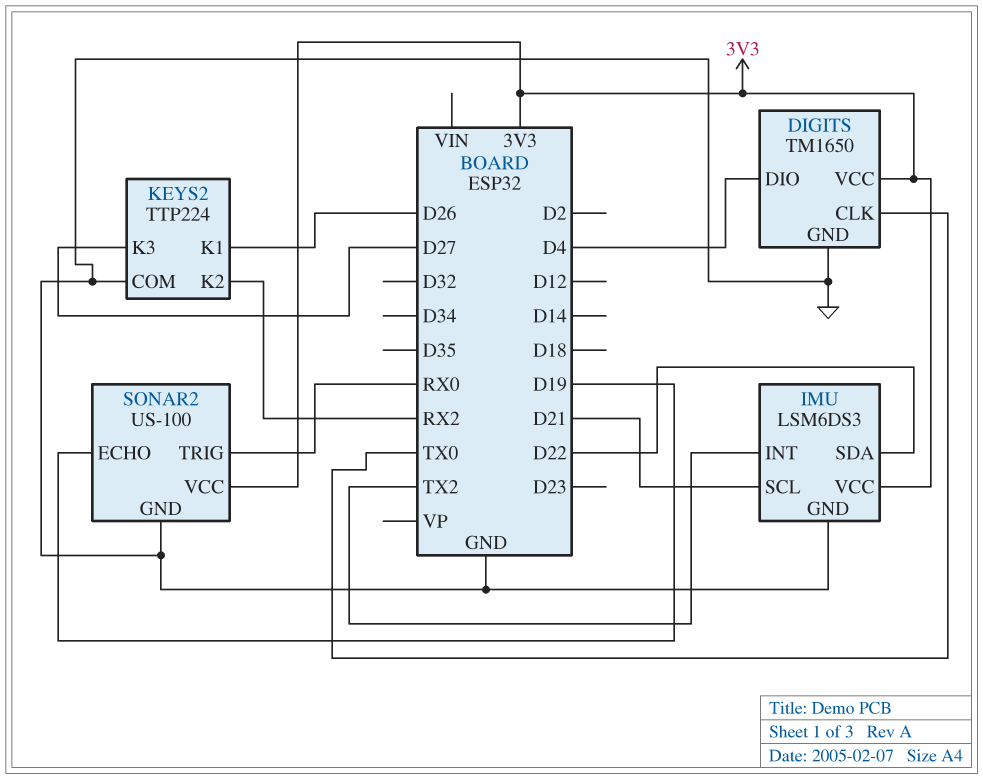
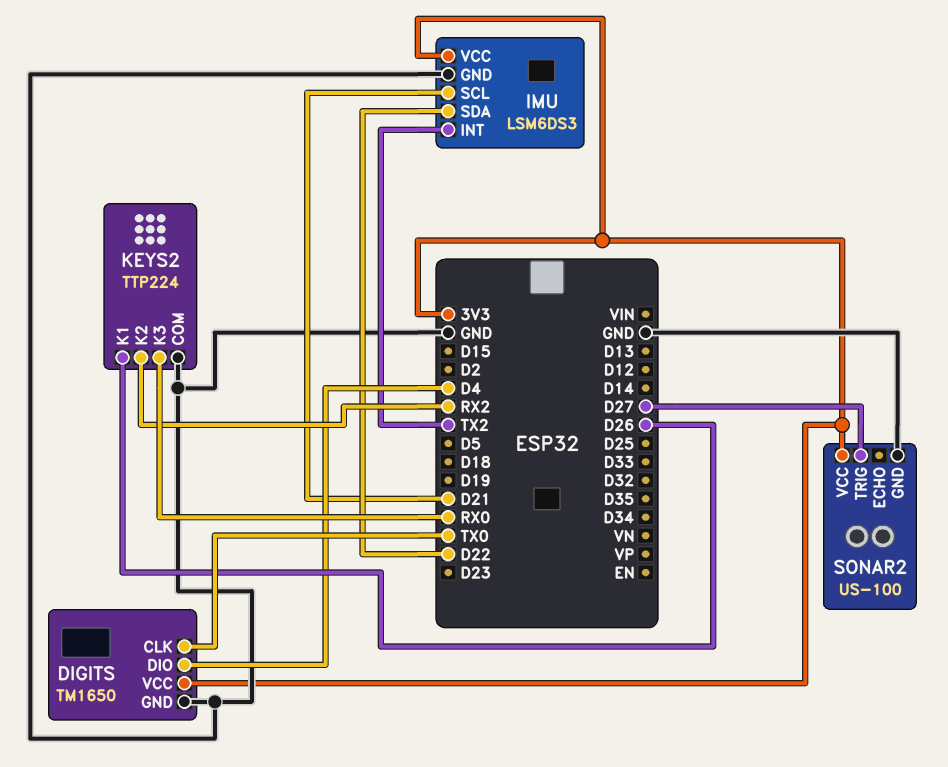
KEYS2 pin K3: D27 -> RX0
SONAR2 pin ECHO: D19 -> none
SONAR2 pin TRIG: RX0 -> D27

